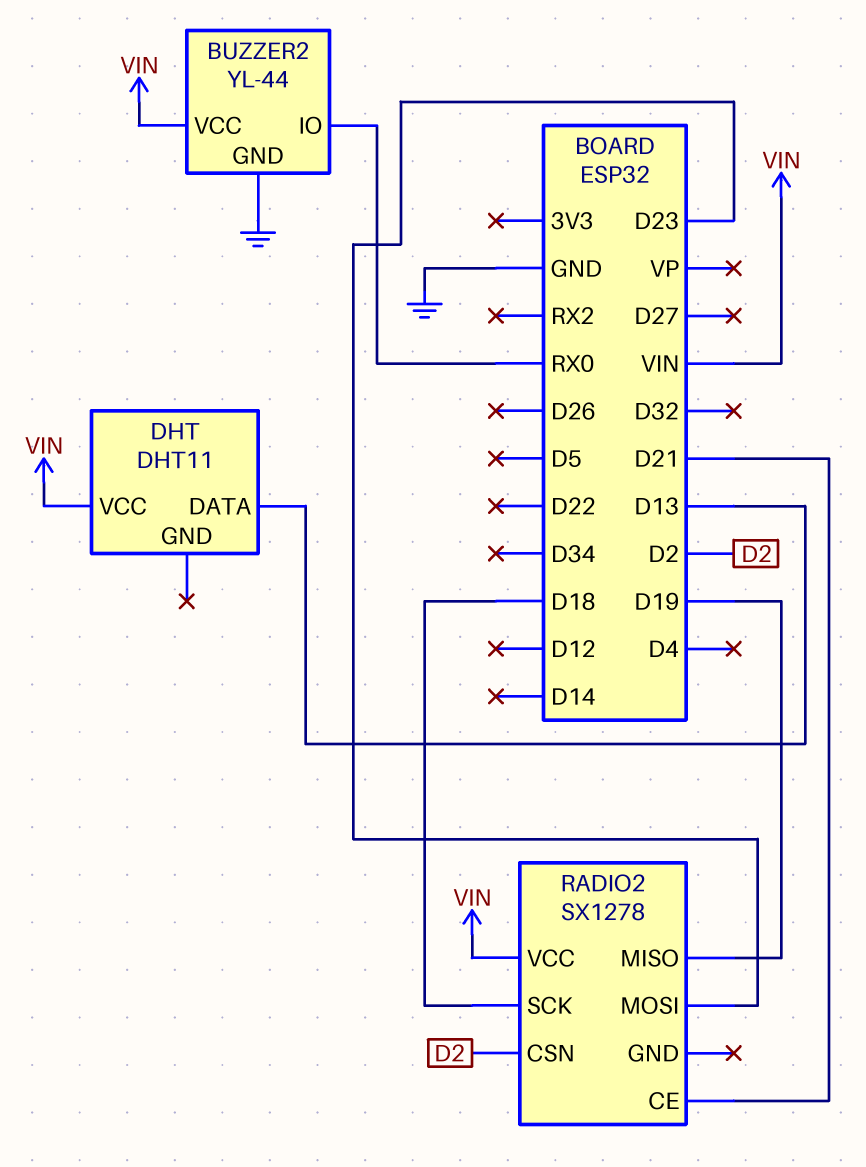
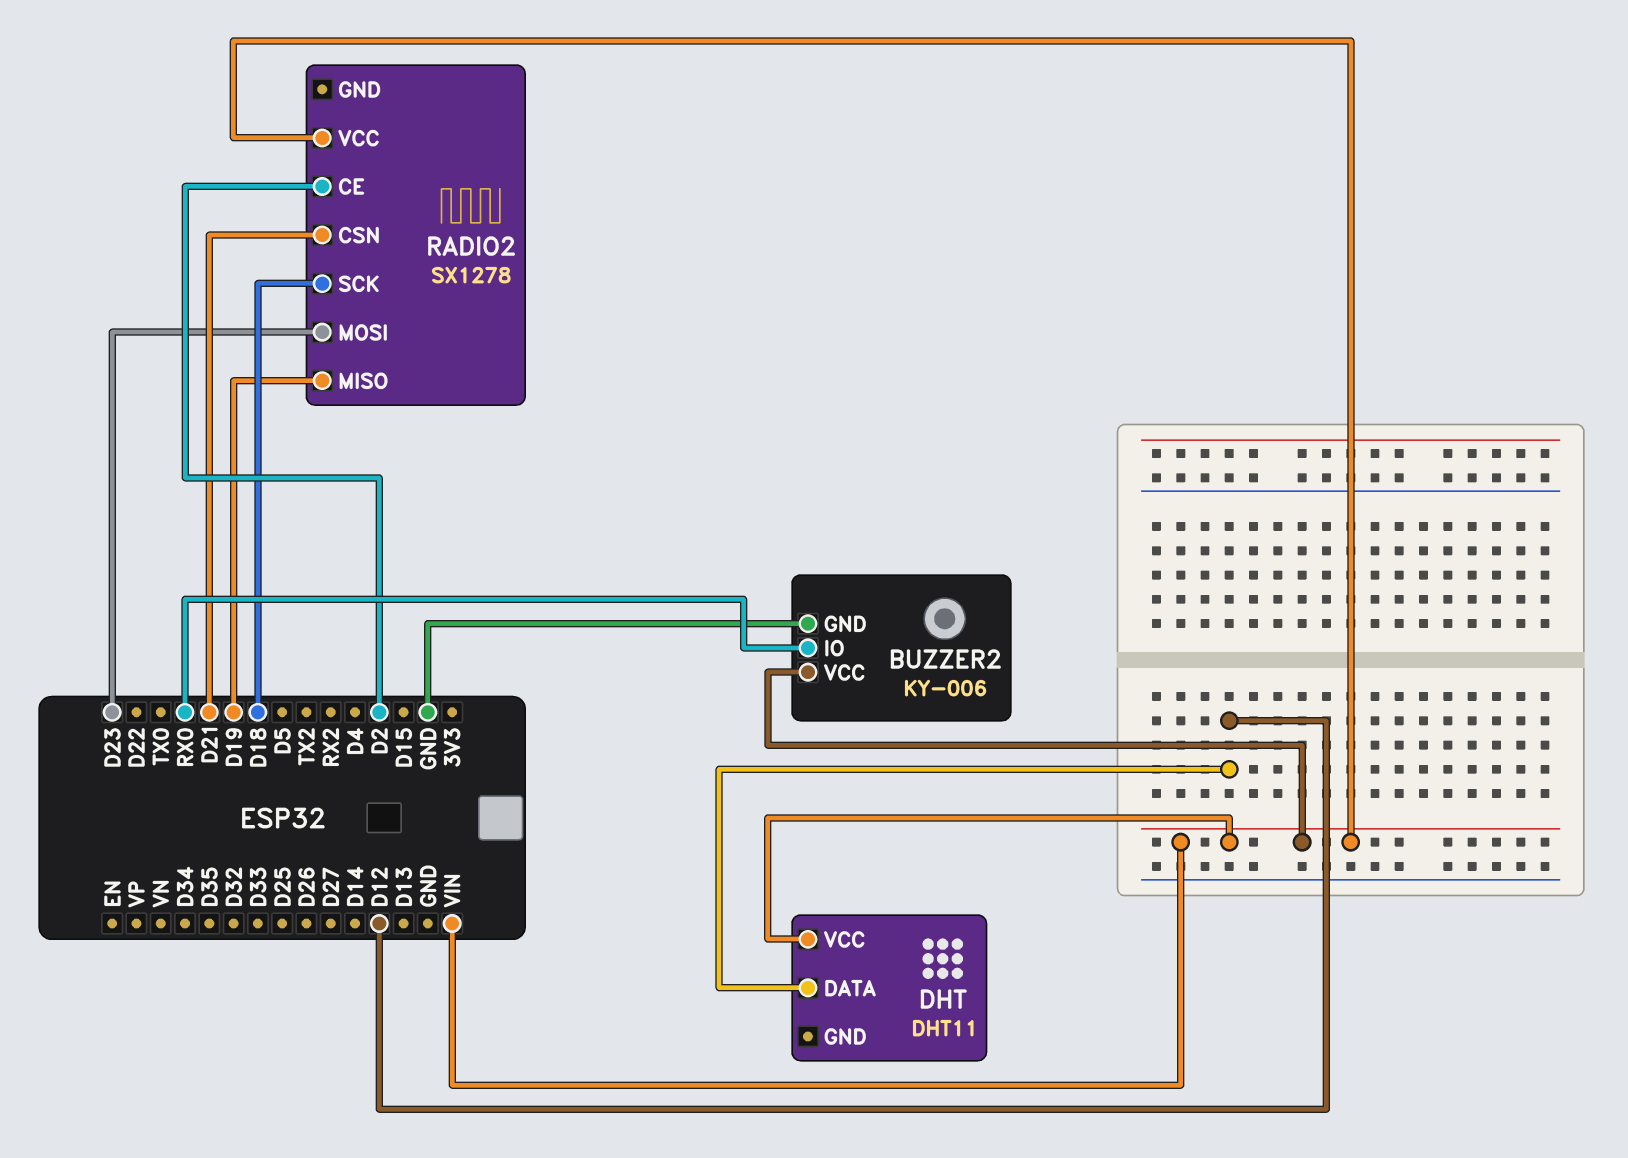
BUZZER2: YL-44 -> KY-006
DHT pin DATA: D13 -> D12
RADIO2 pin CE: D21 -> D2
RADIO2 pin CSN: D2 -> D21

